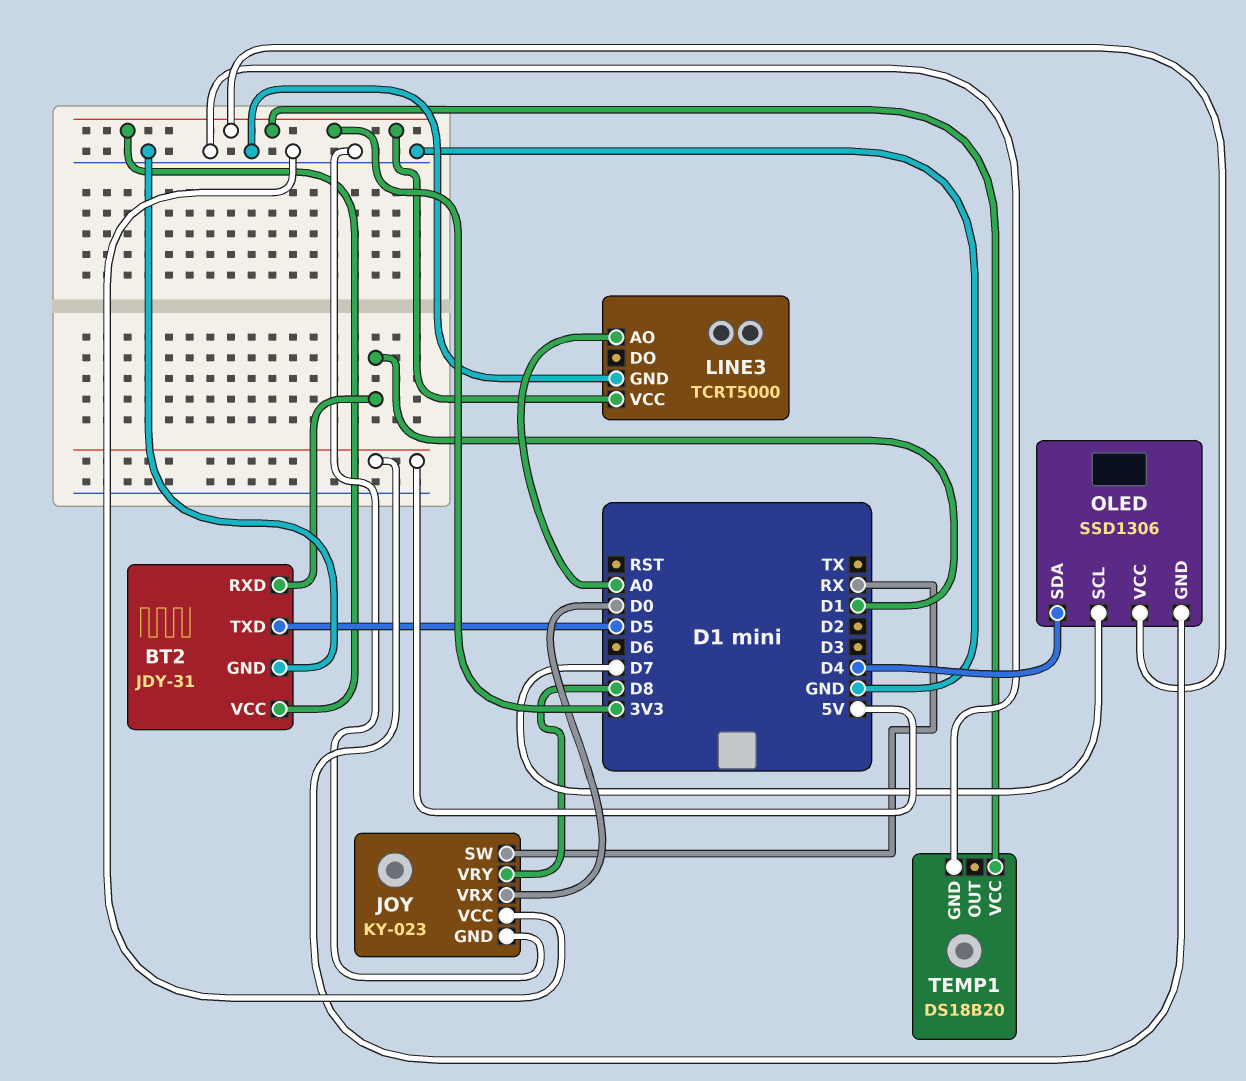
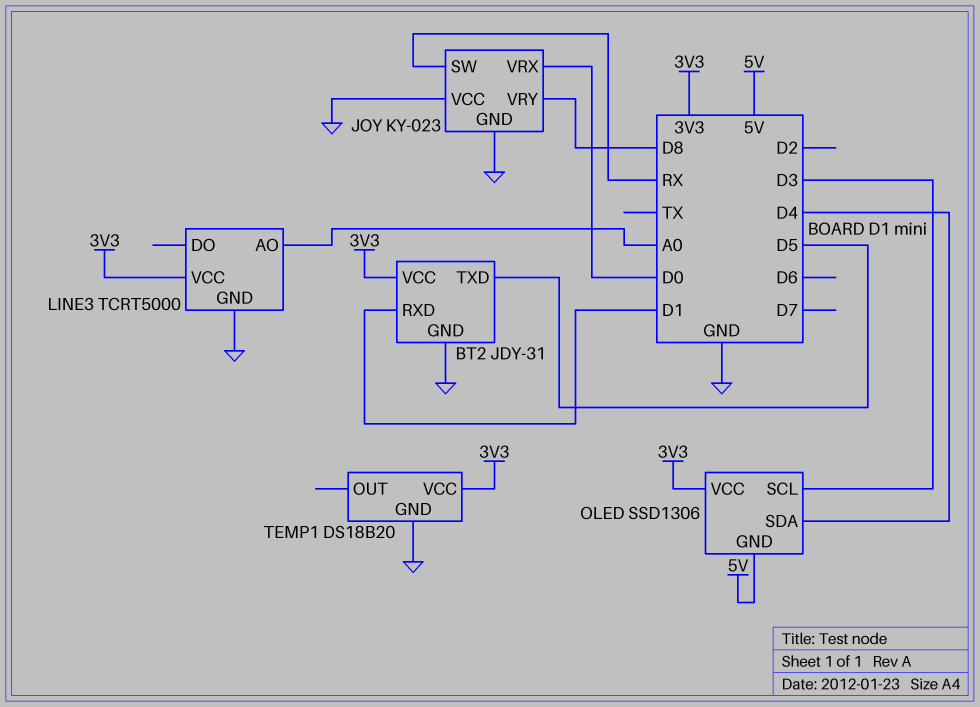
OLED pin SCL: D7 -> D3

